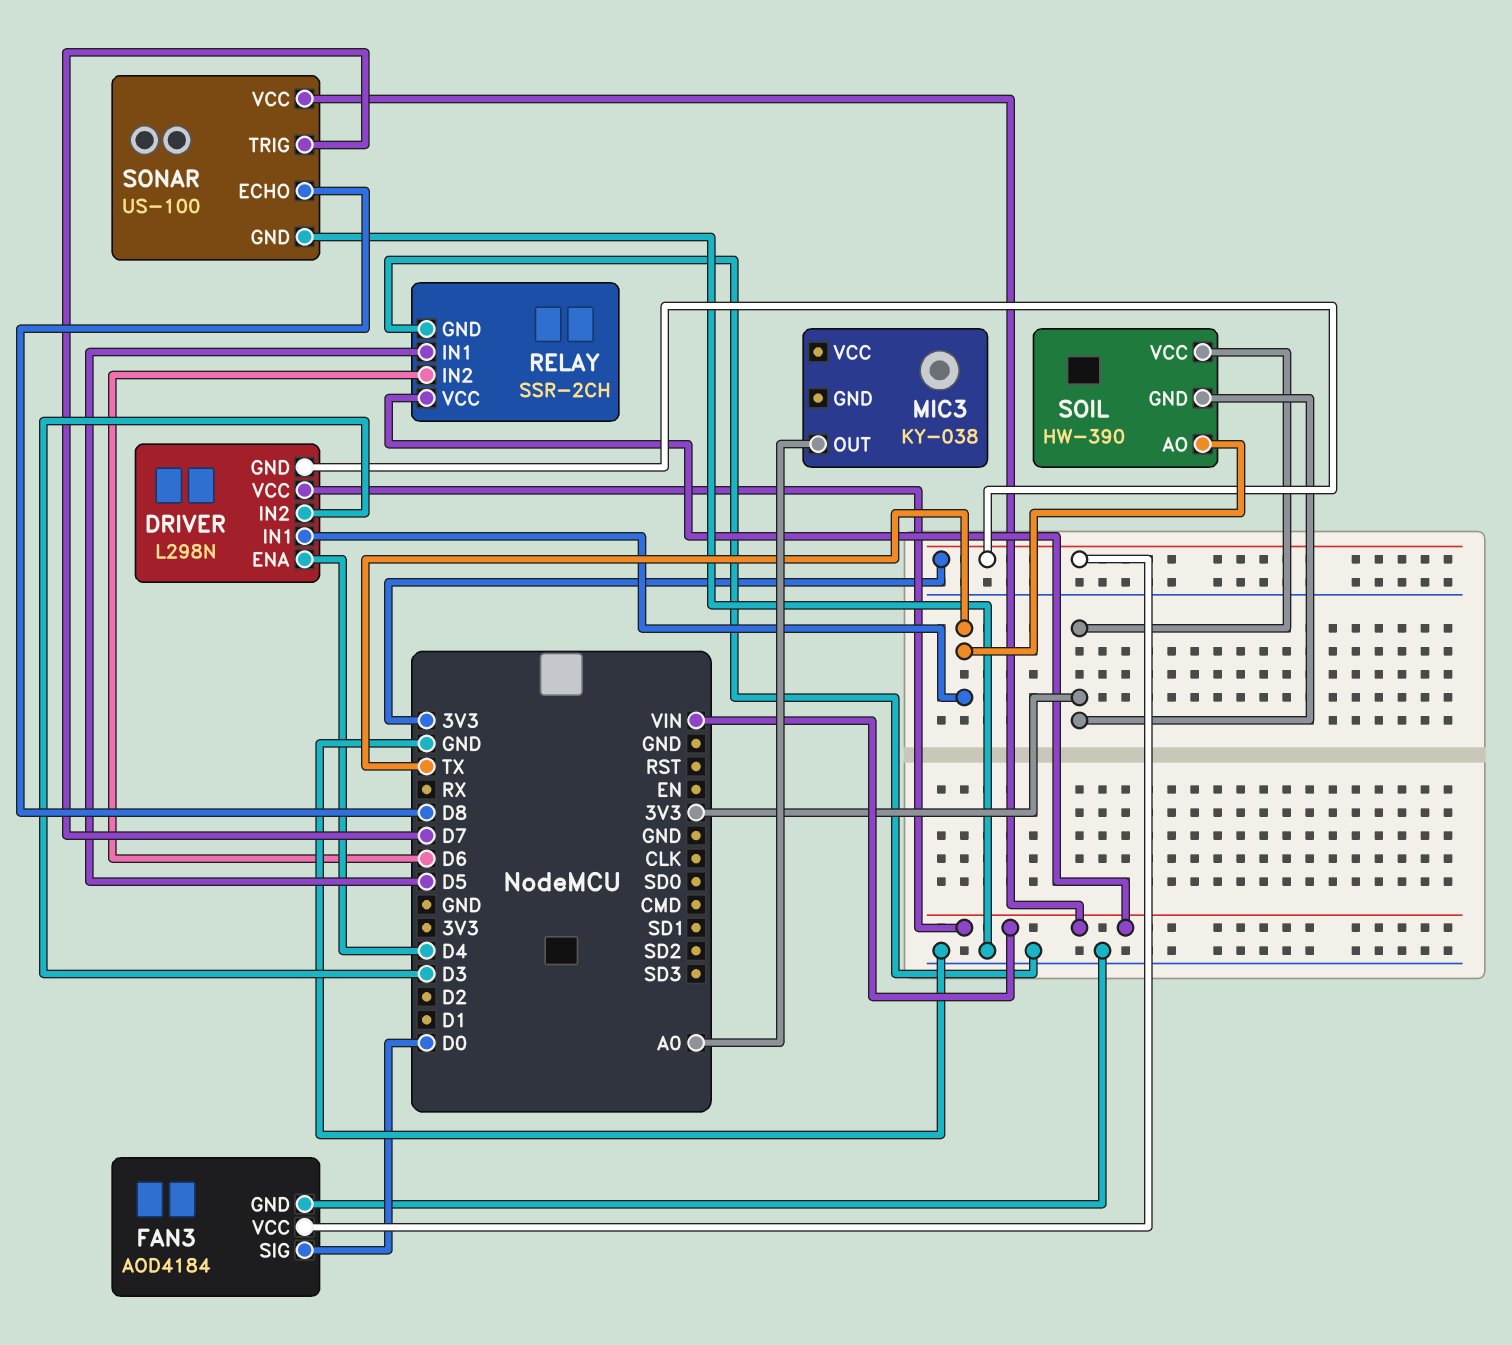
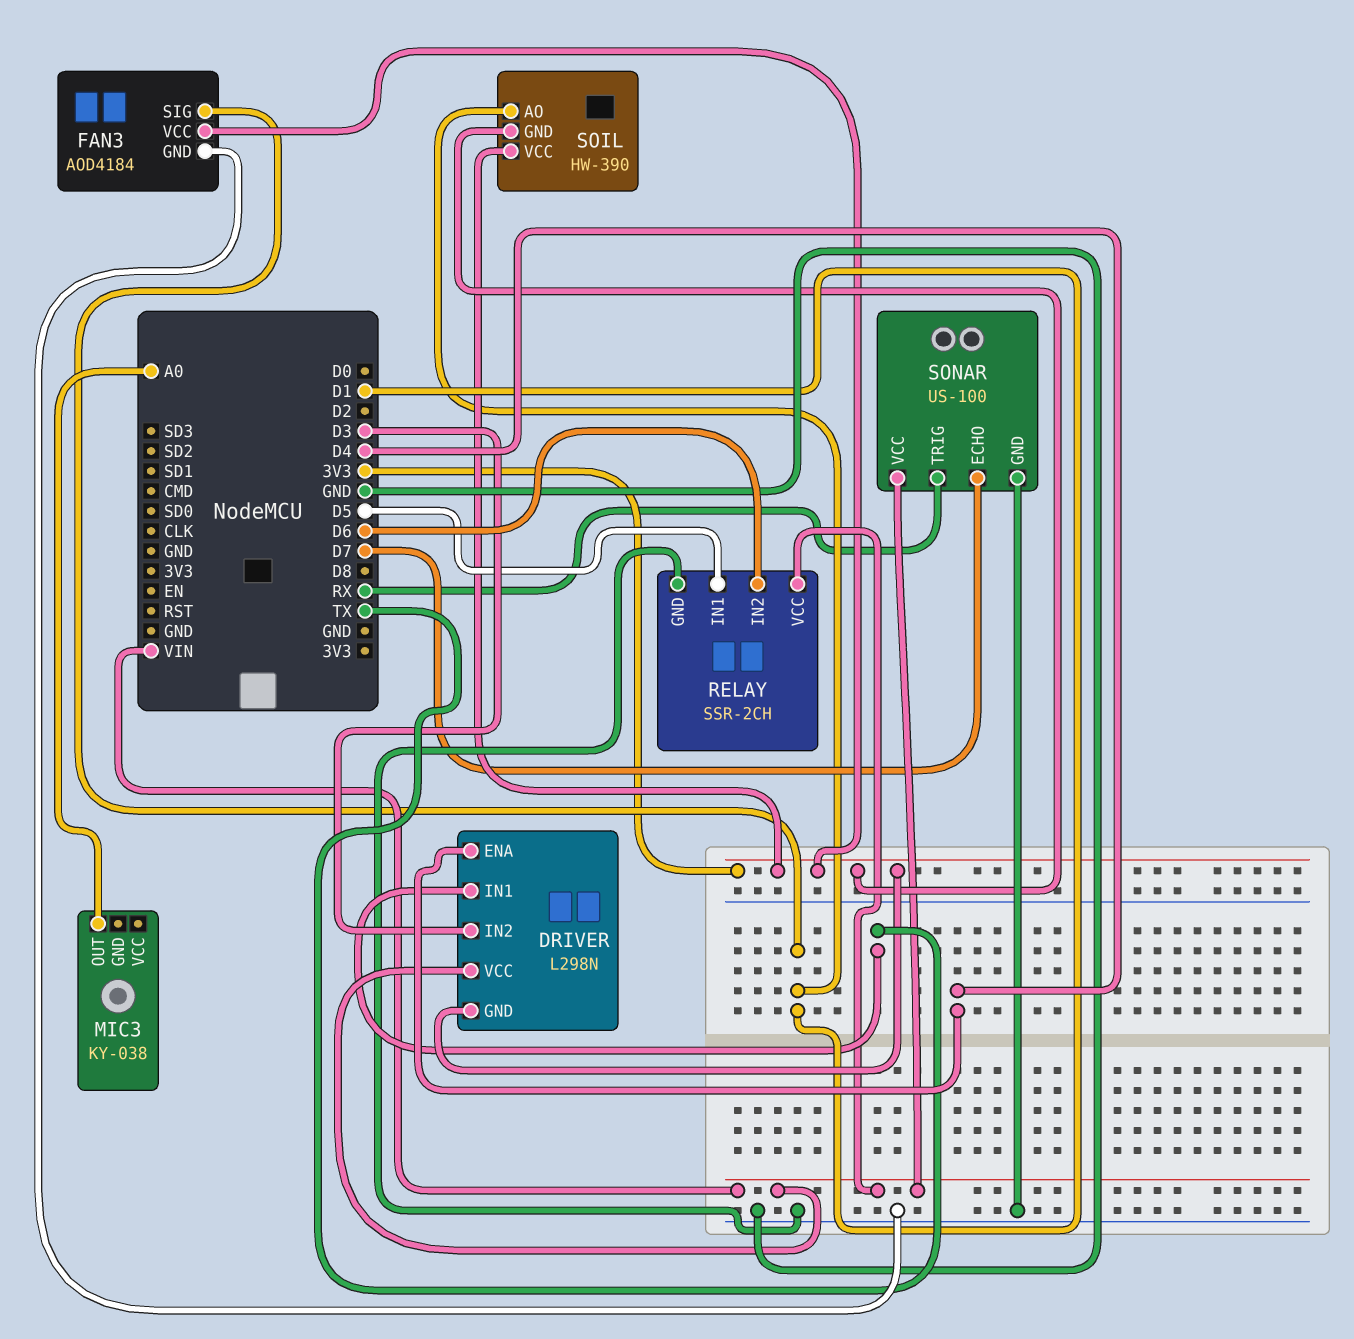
FAN3 pin SIG: D0 -> D1
SOIL pin AO: TX -> D1
SONAR pin ECHO: D8 -> D7
SONAR pin TRIG: D7 -> RX

